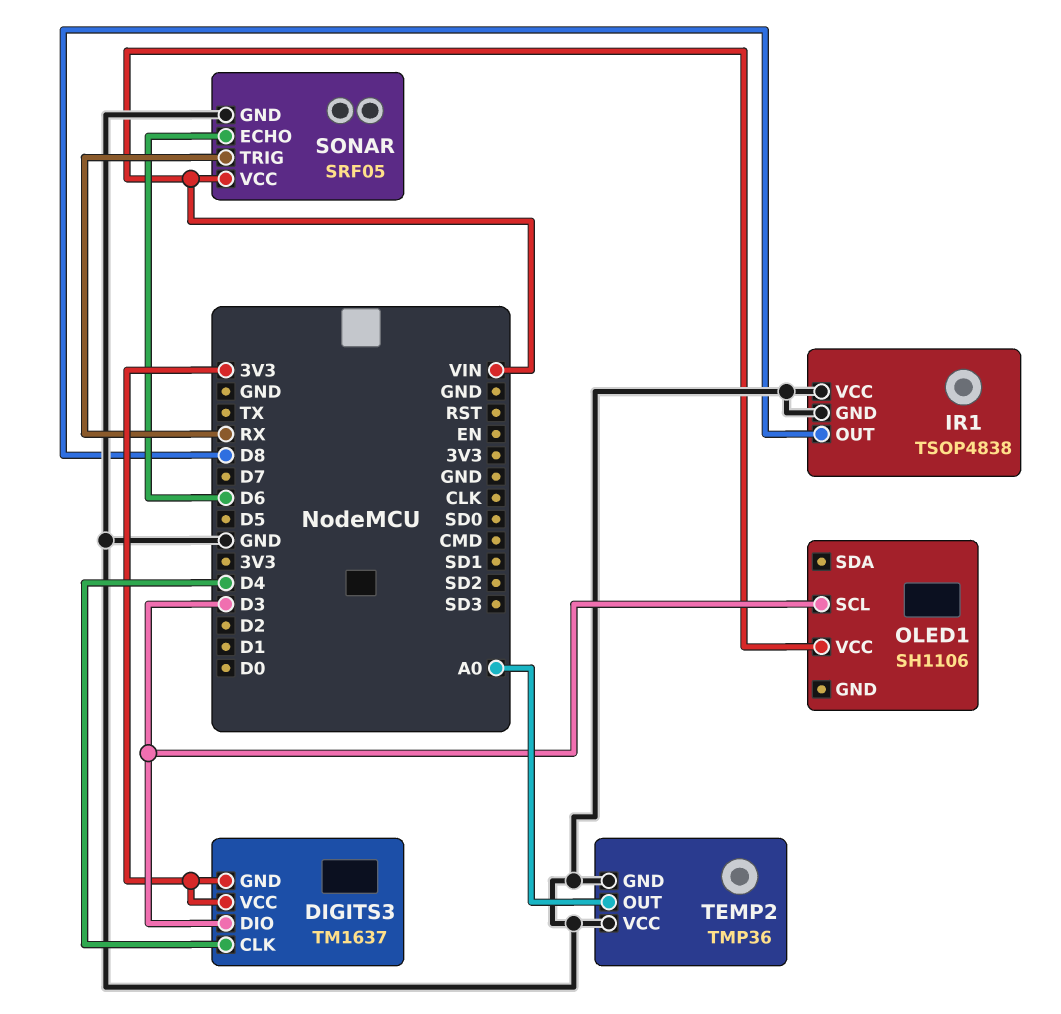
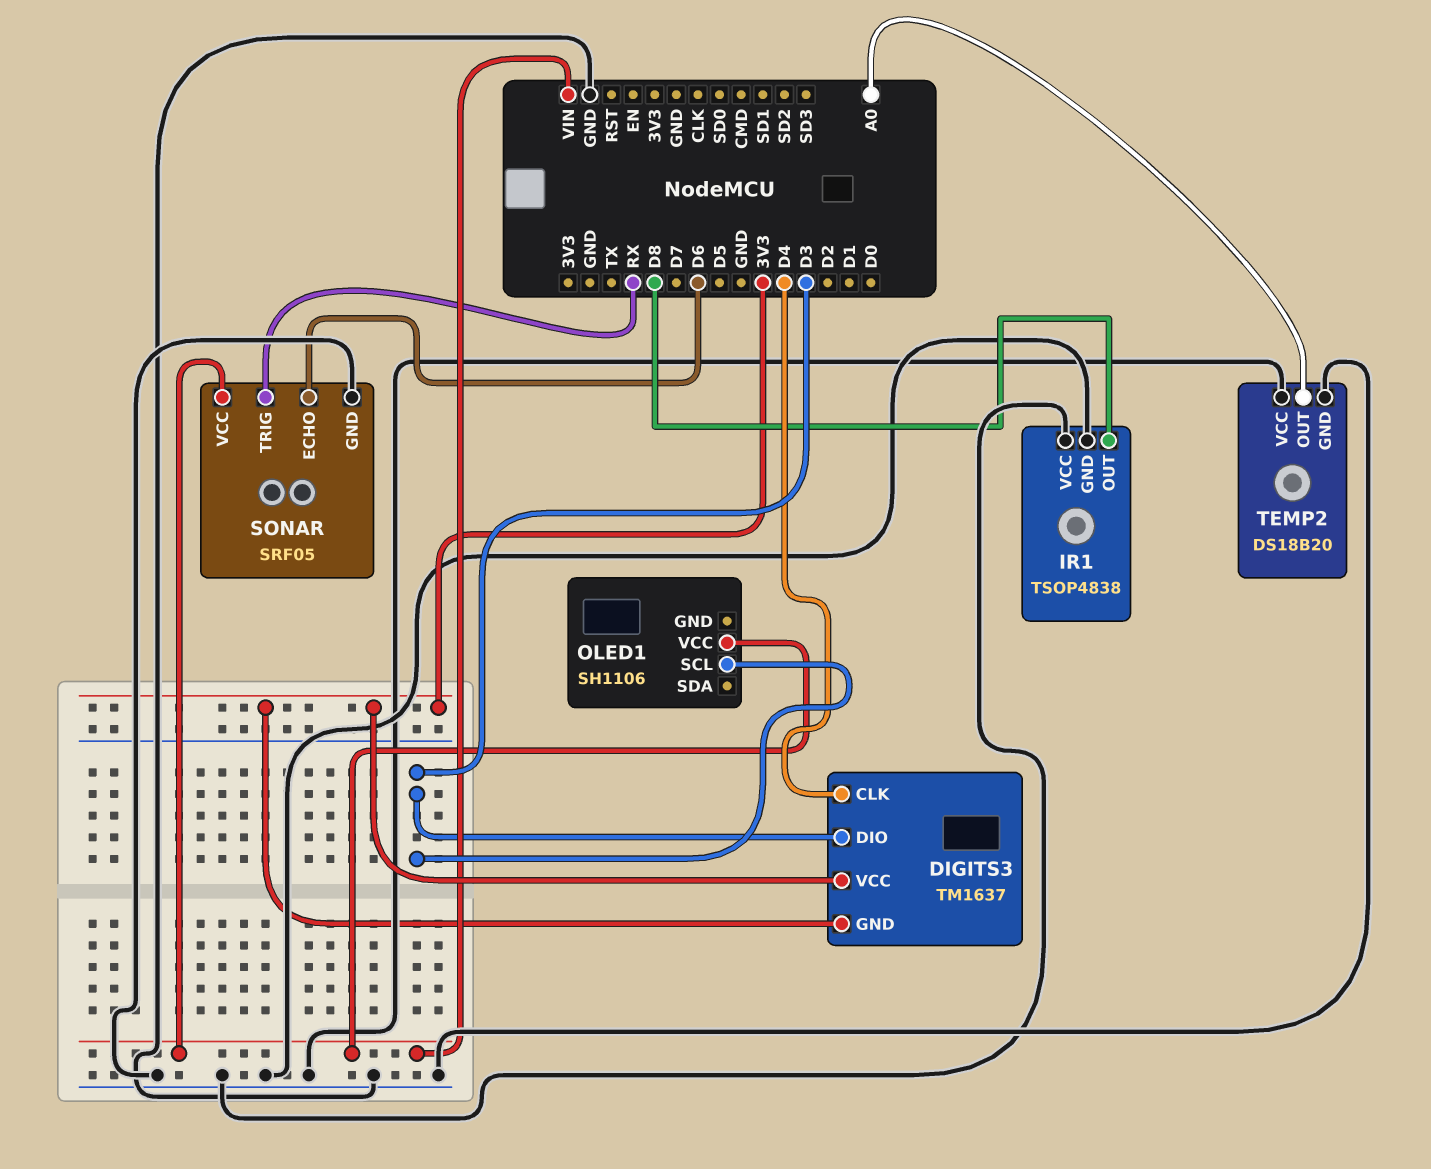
TEMP2: TMP36 -> DS18B20

